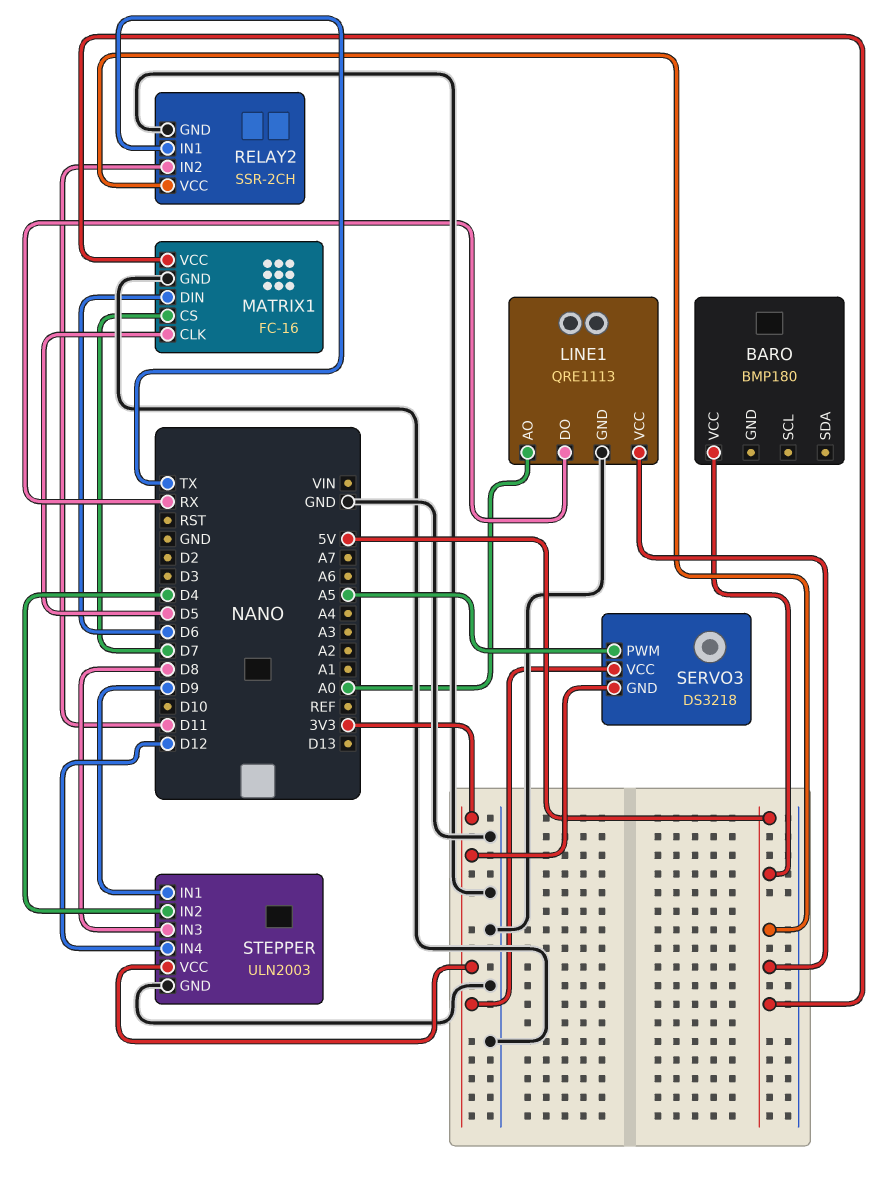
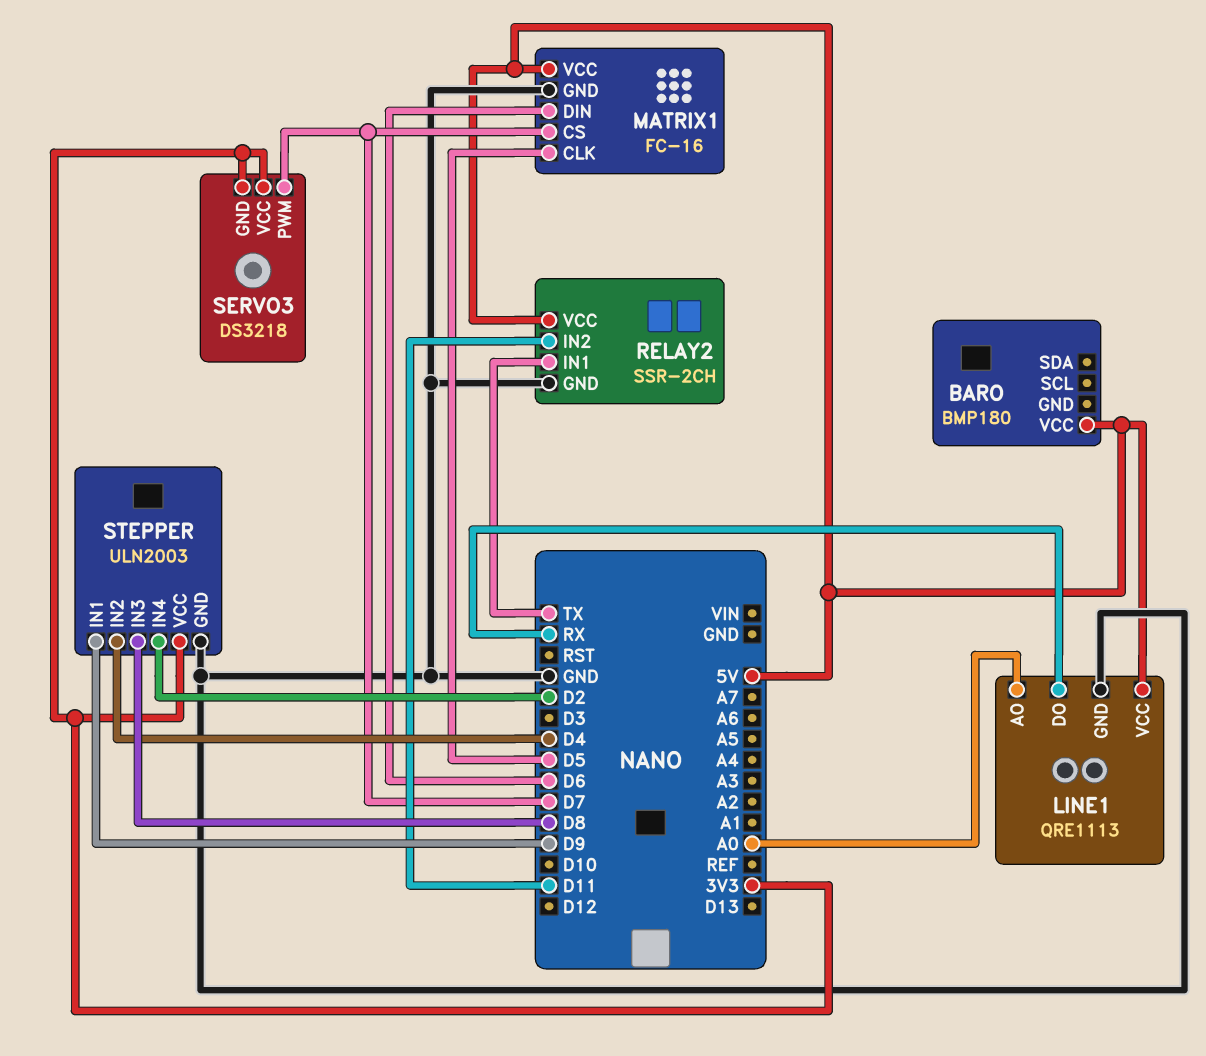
SERVO3 pin PWM: A5 -> D7
STEPPER pin IN4: D12 -> D2

